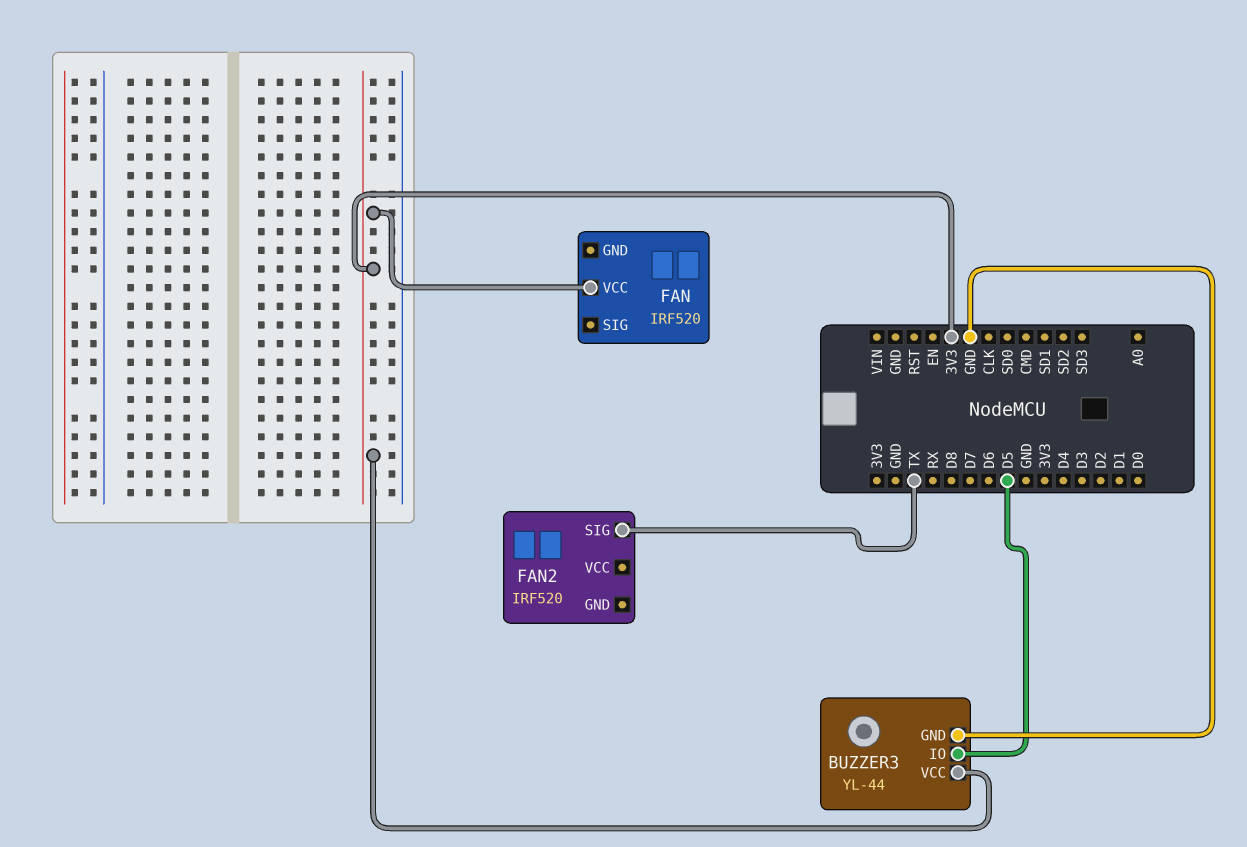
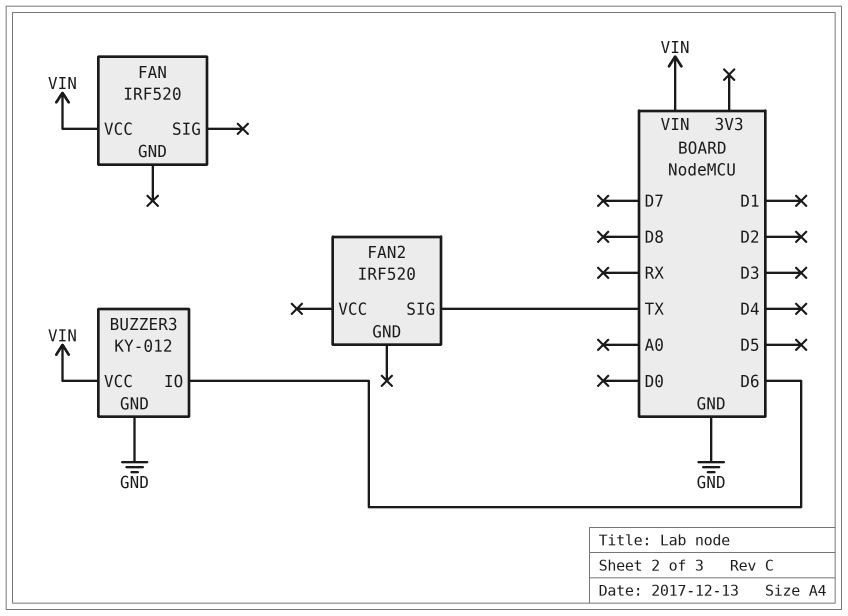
BUZZER3: YL-44 -> KY-012
BUZZER3 pin IO: D5 -> D6
BUZZER3 pin VCC: 3V3 -> VIN
FAN pin VCC: 3V3 -> VIN

